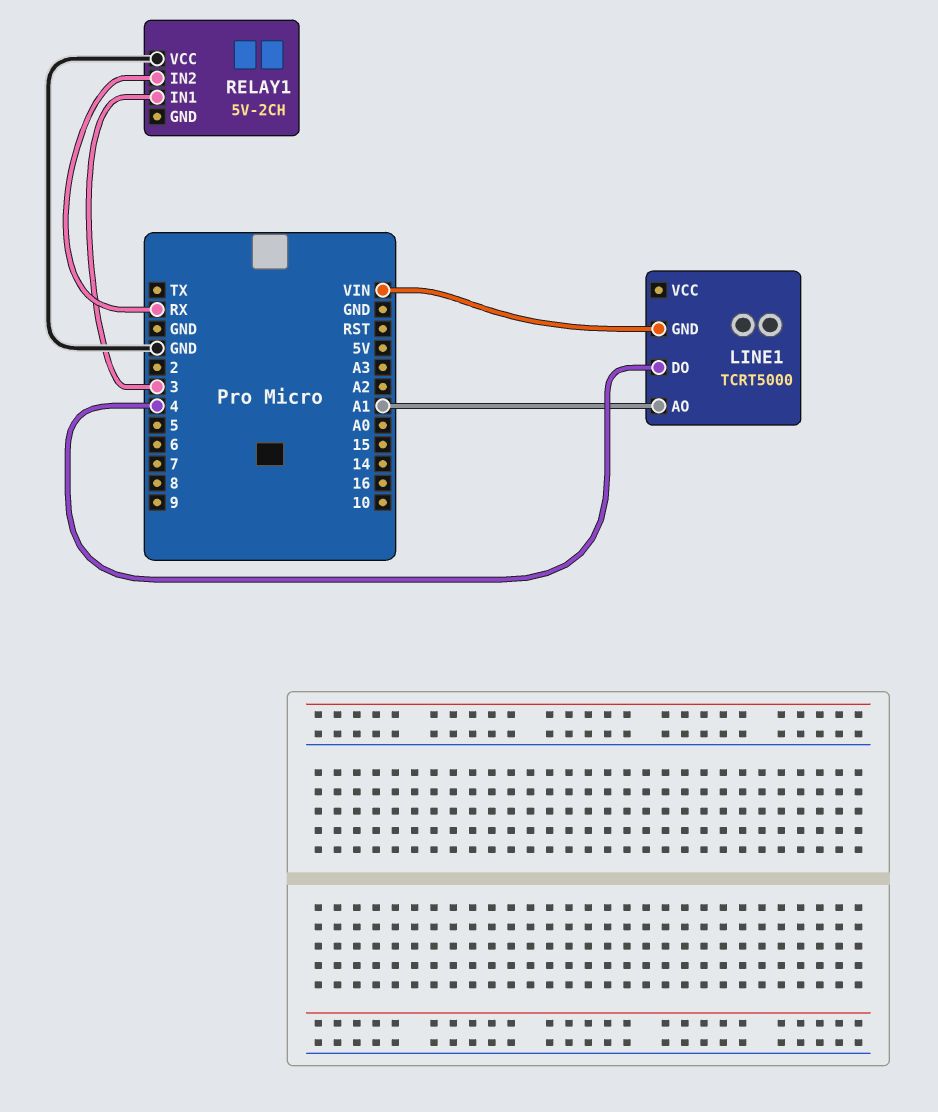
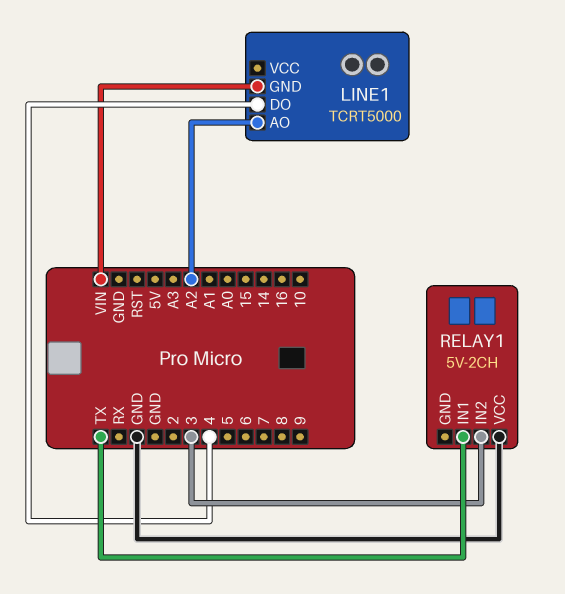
LINE1 pin AO: A1 -> A2
RELAY1 pin IN1: 3 -> TX
RELAY1 pin IN2: RX -> 3

